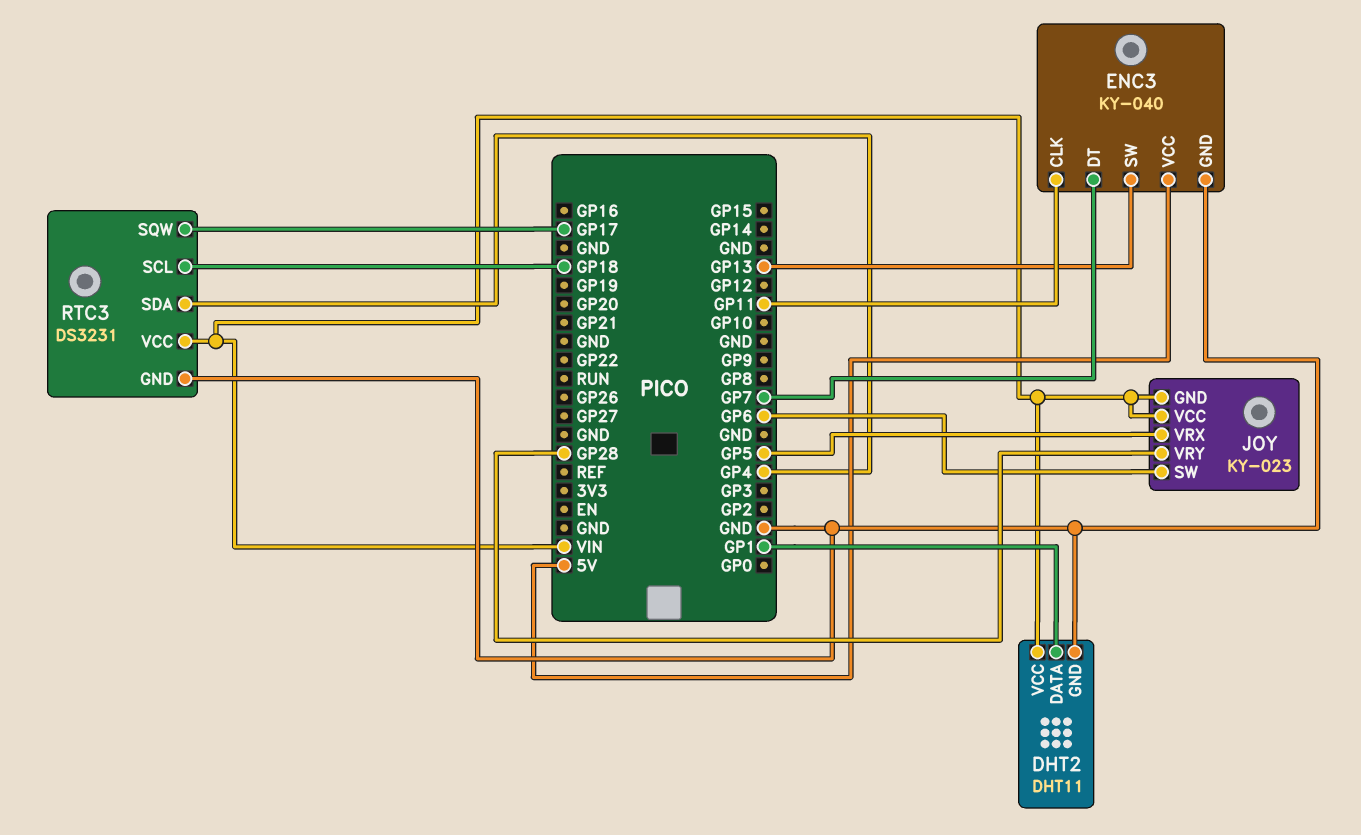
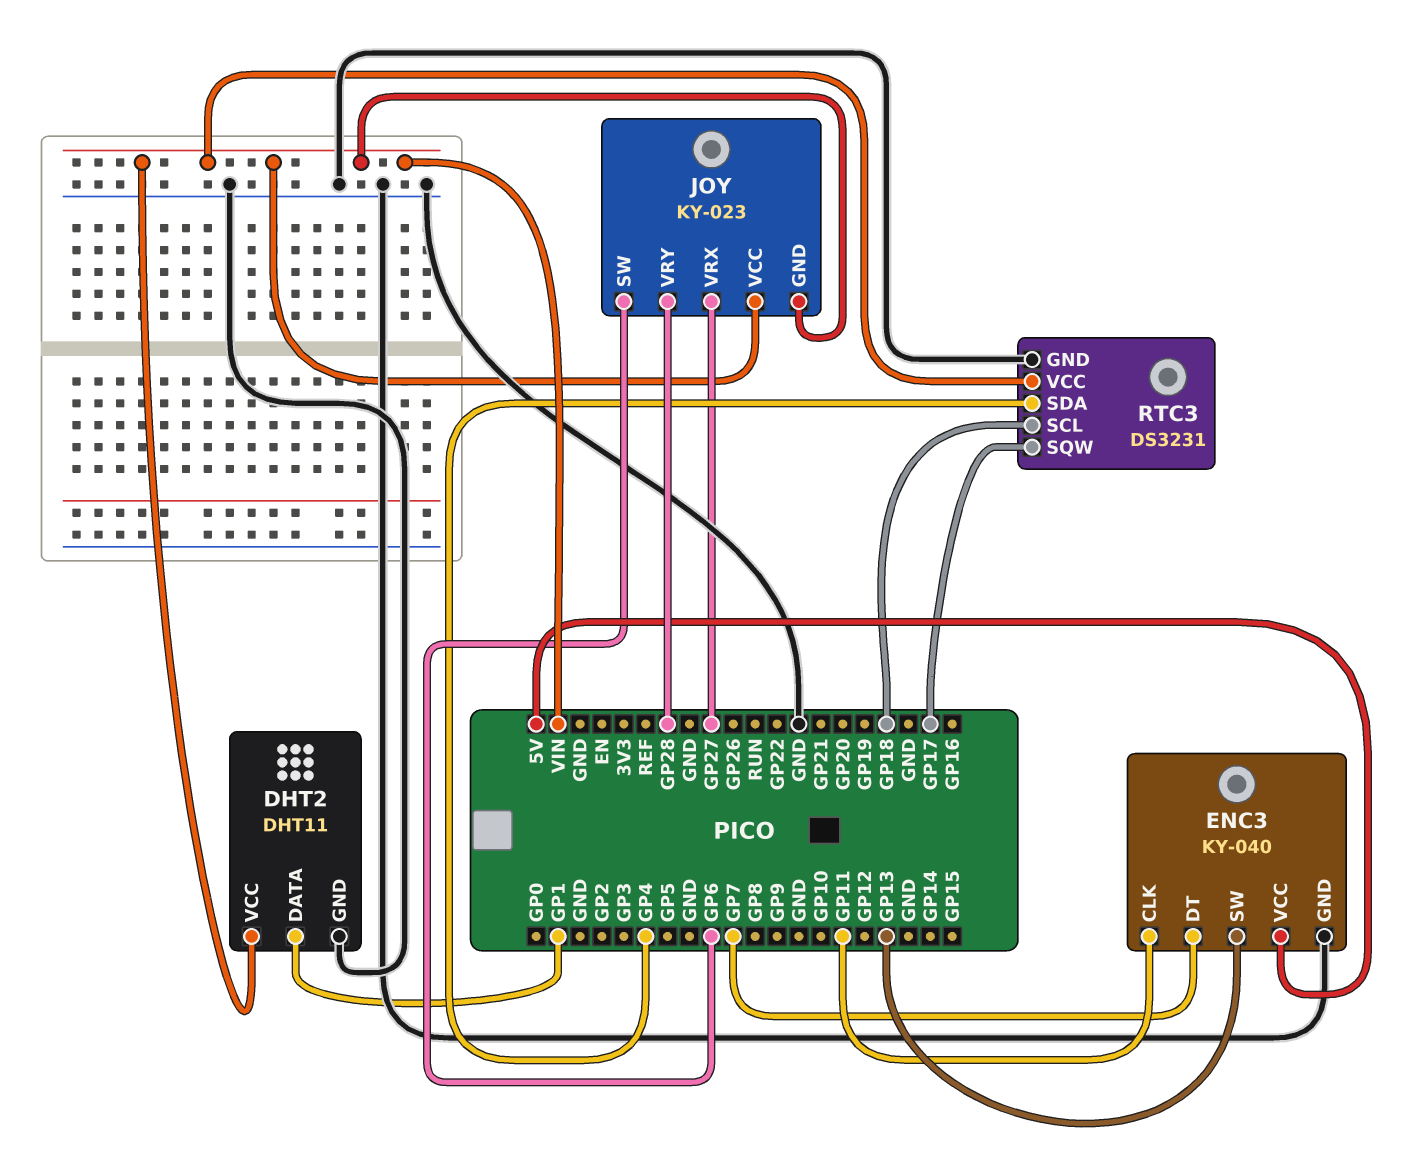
JOY pin VRX: GP5 -> GP27

